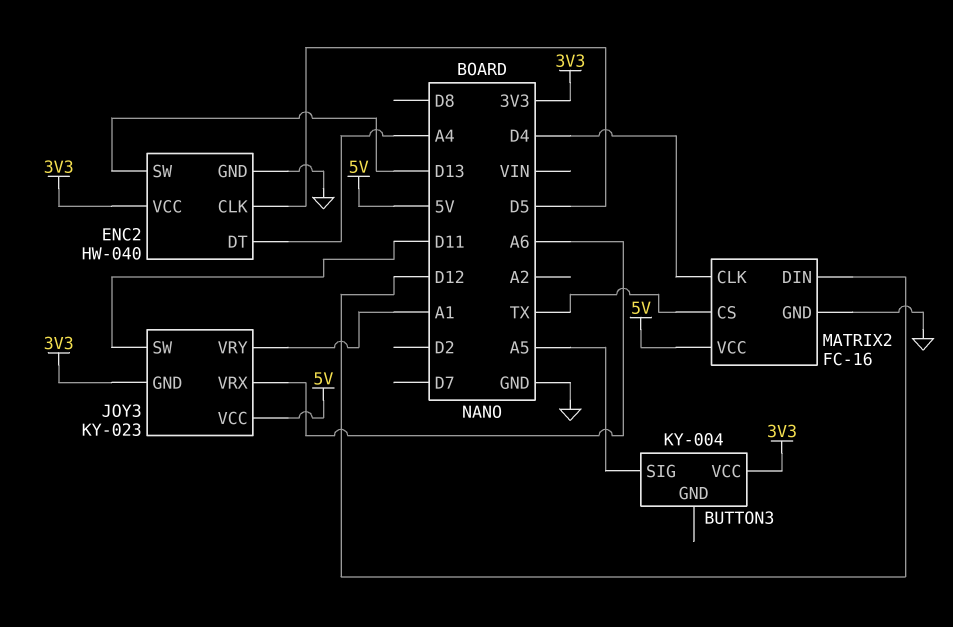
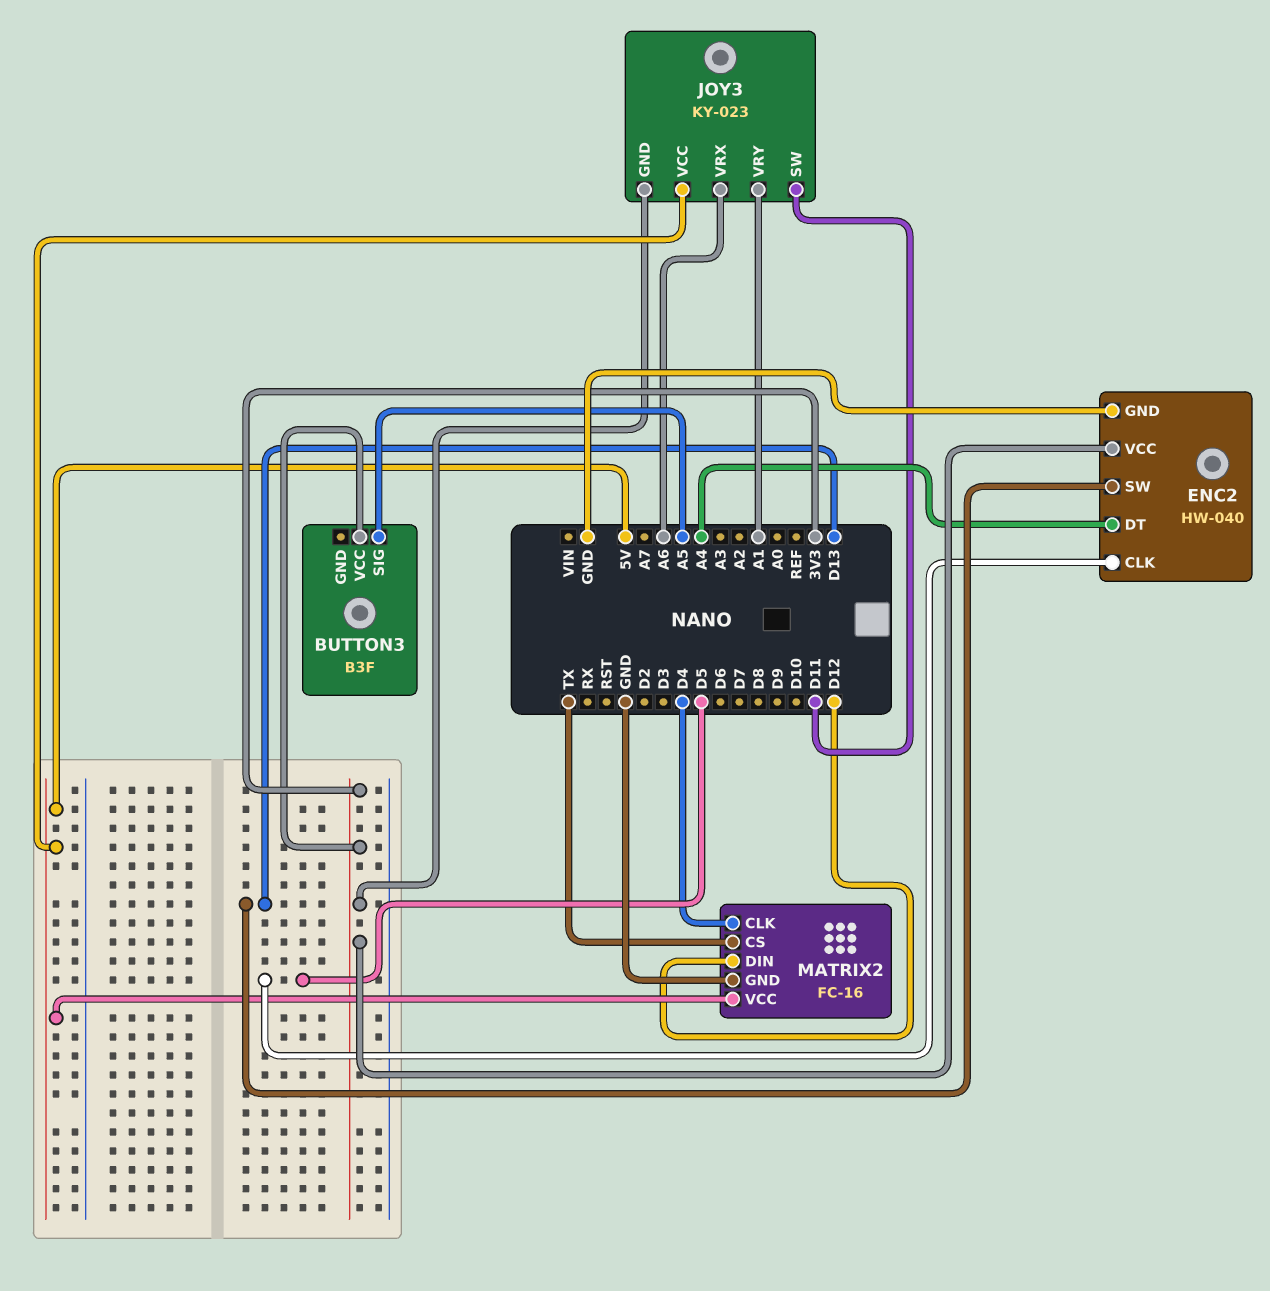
BUTTON3: KY-004 -> B3F

